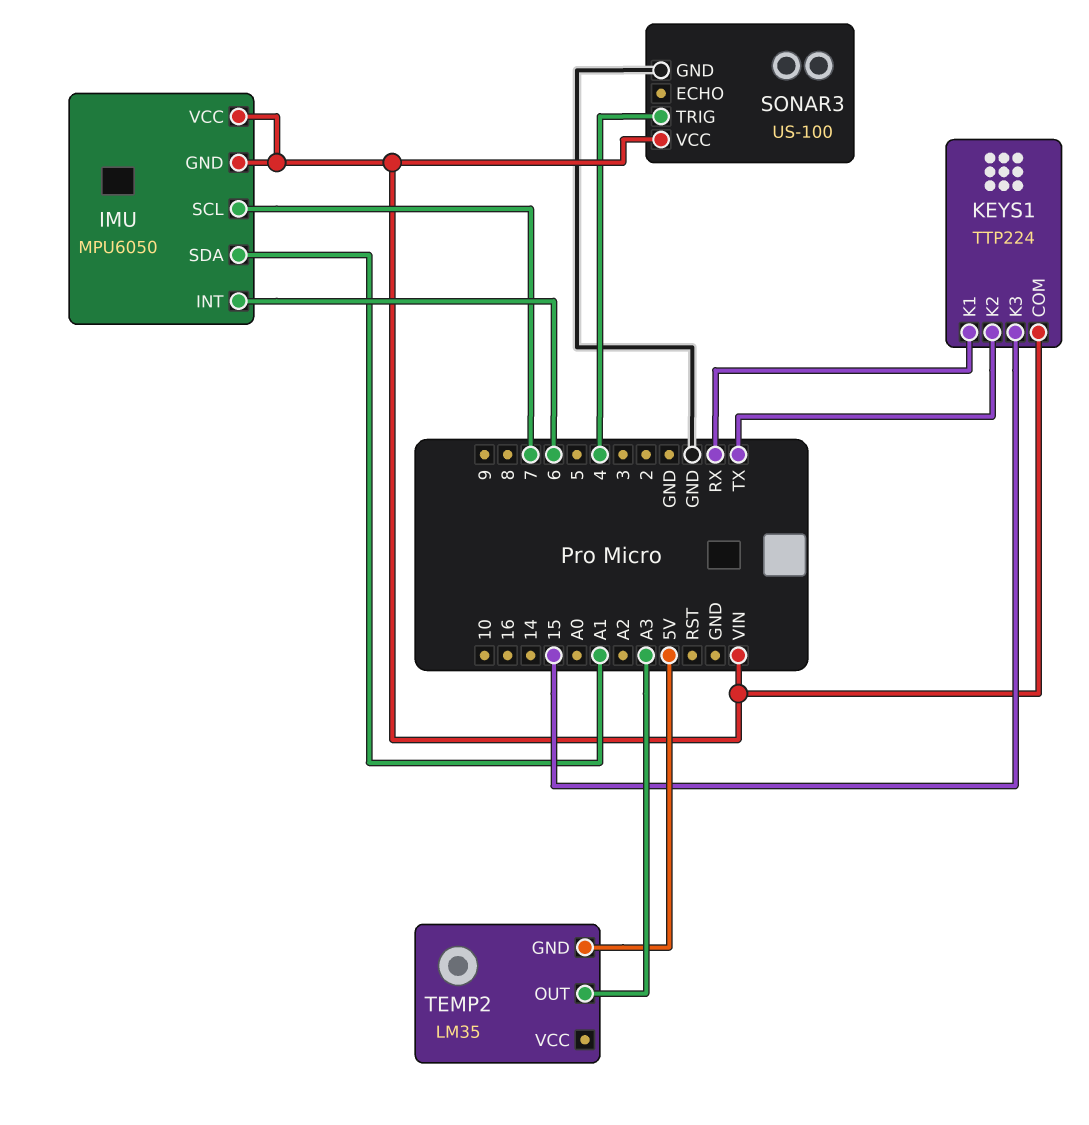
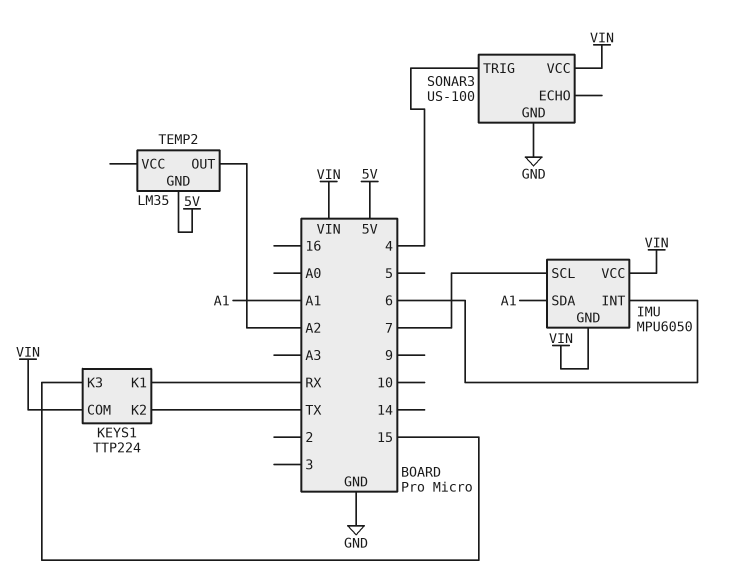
TEMP2 pin OUT: A3 -> A2

